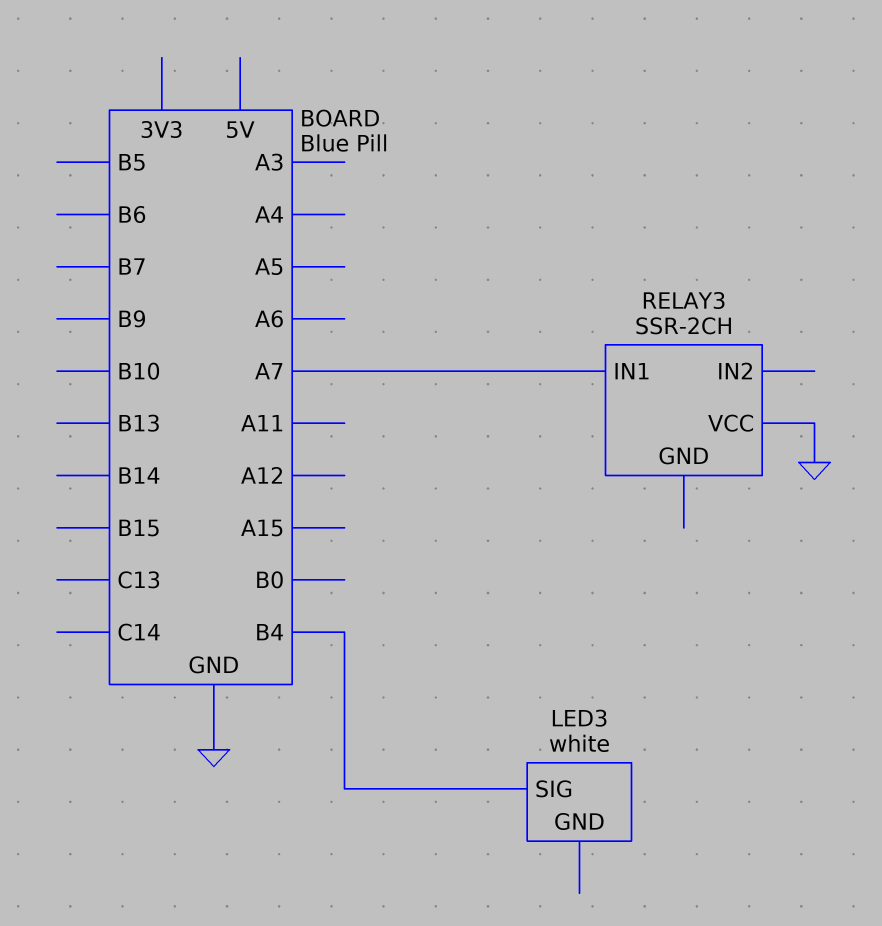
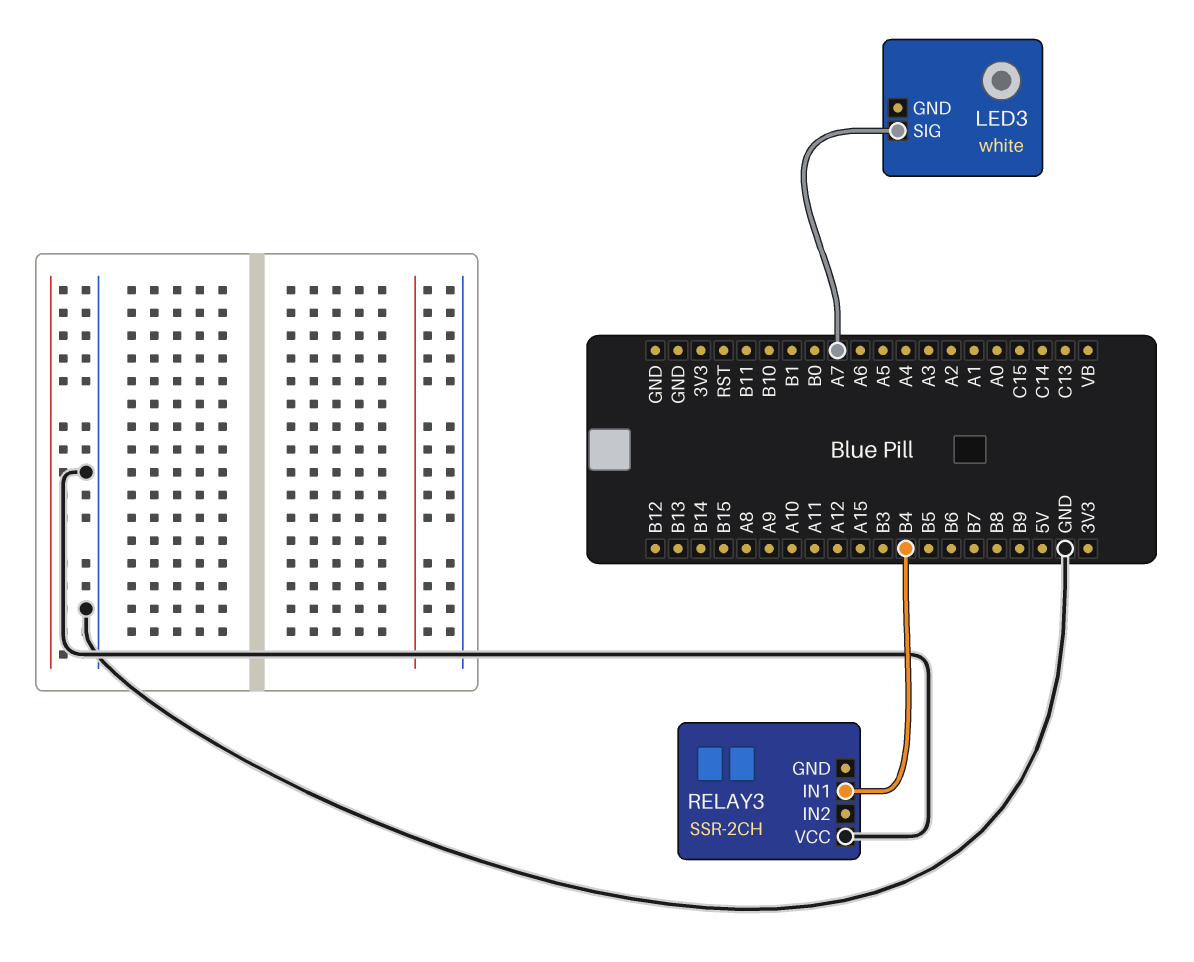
LED3 pin SIG: B4 -> A7
RELAY3 pin IN1: A7 -> B4

